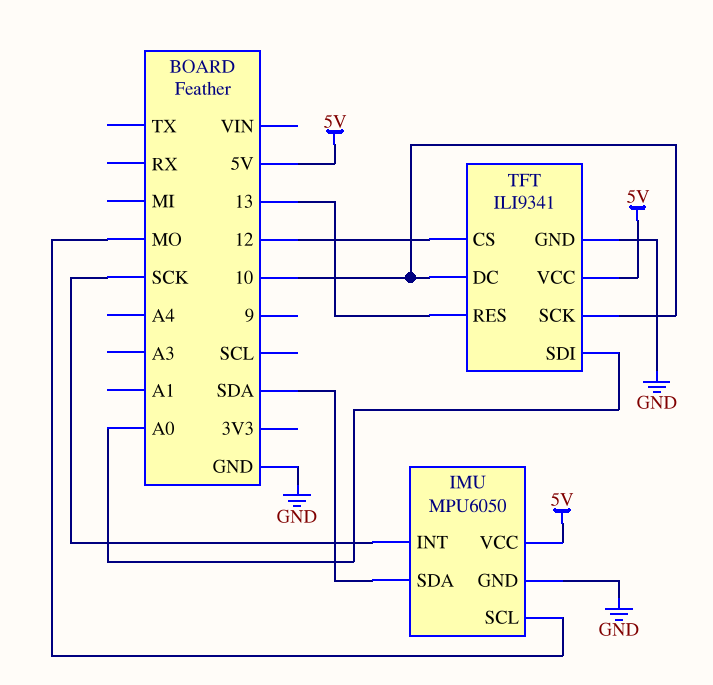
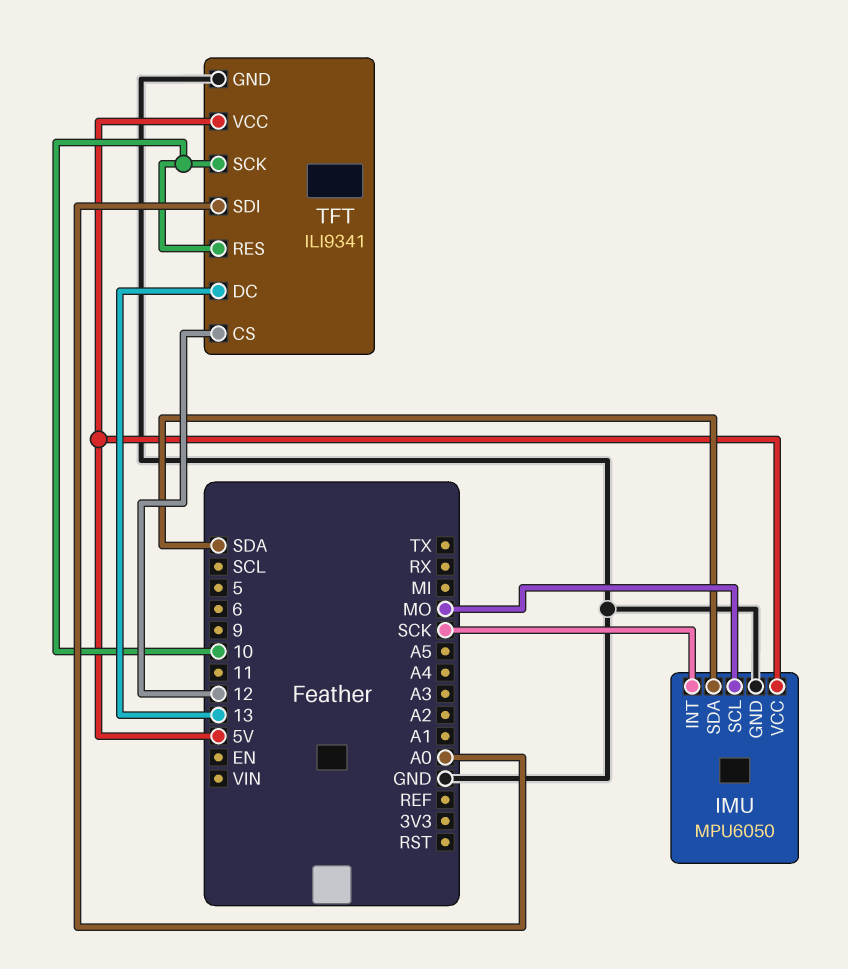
TFT pin DC: 10 -> 13
TFT pin RES: 13 -> 10

